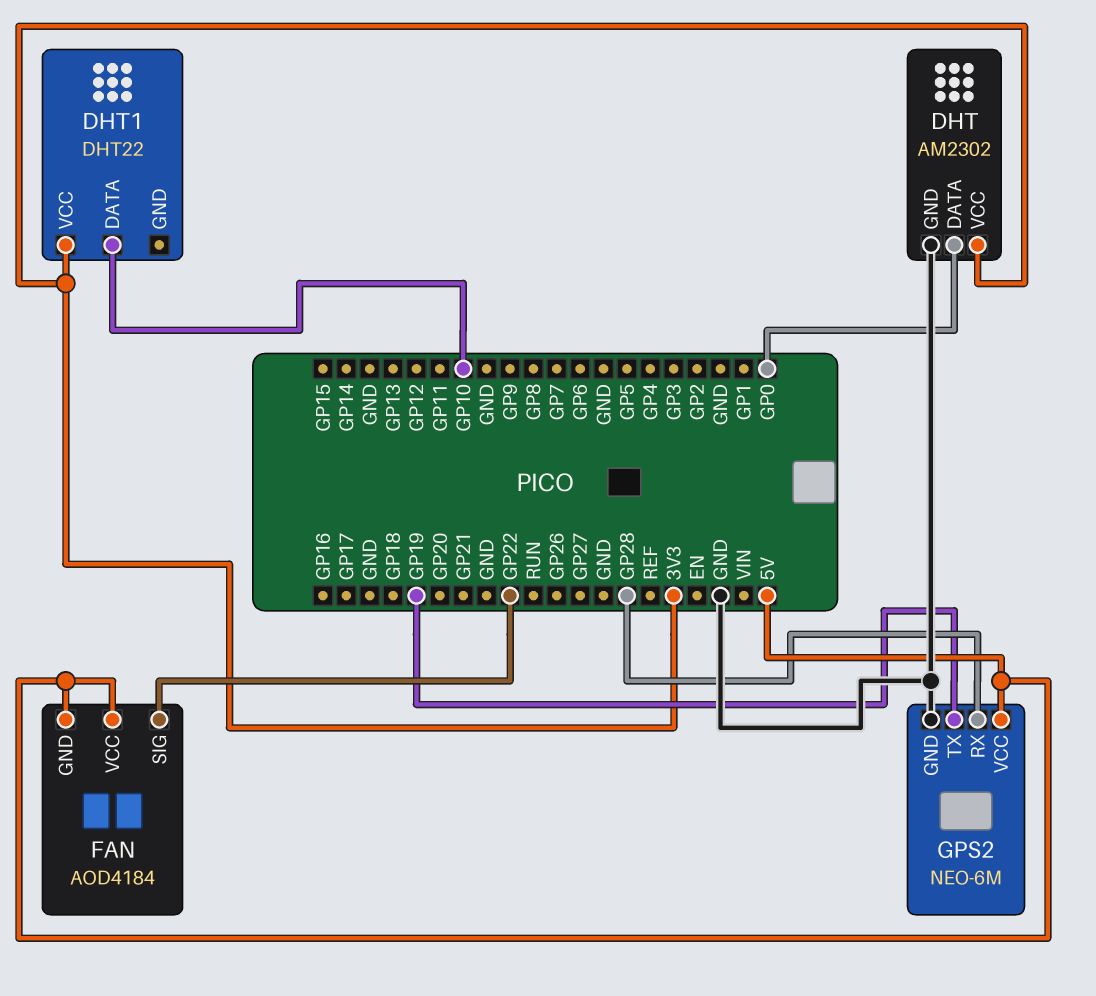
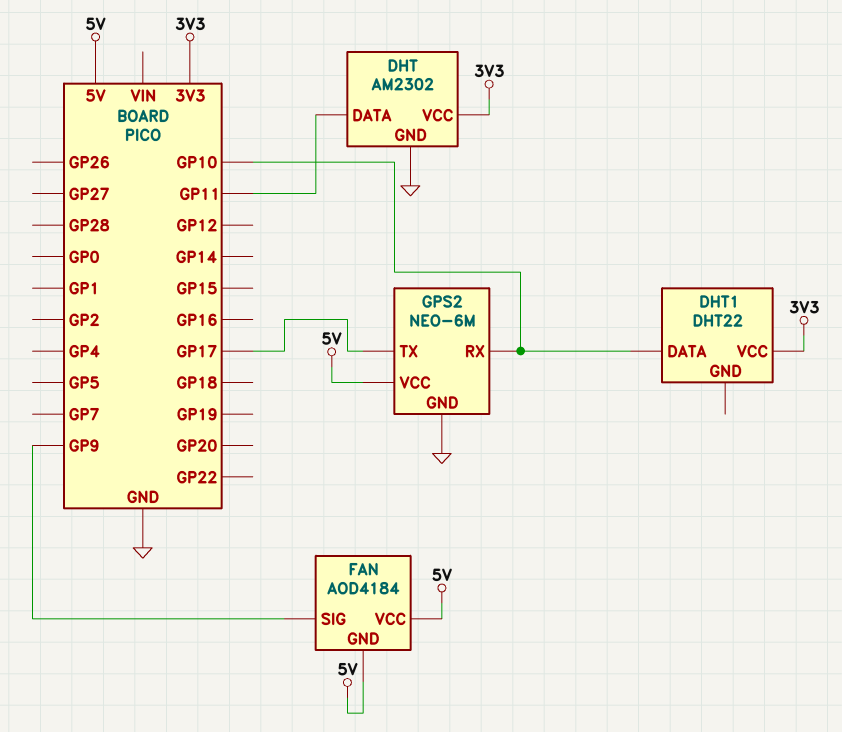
DHT pin DATA: GP0 -> GP11
FAN pin SIG: GP22 -> GP9
GPS2 pin RX: GP28 -> GP10
GPS2 pin TX: GP19 -> GP17

